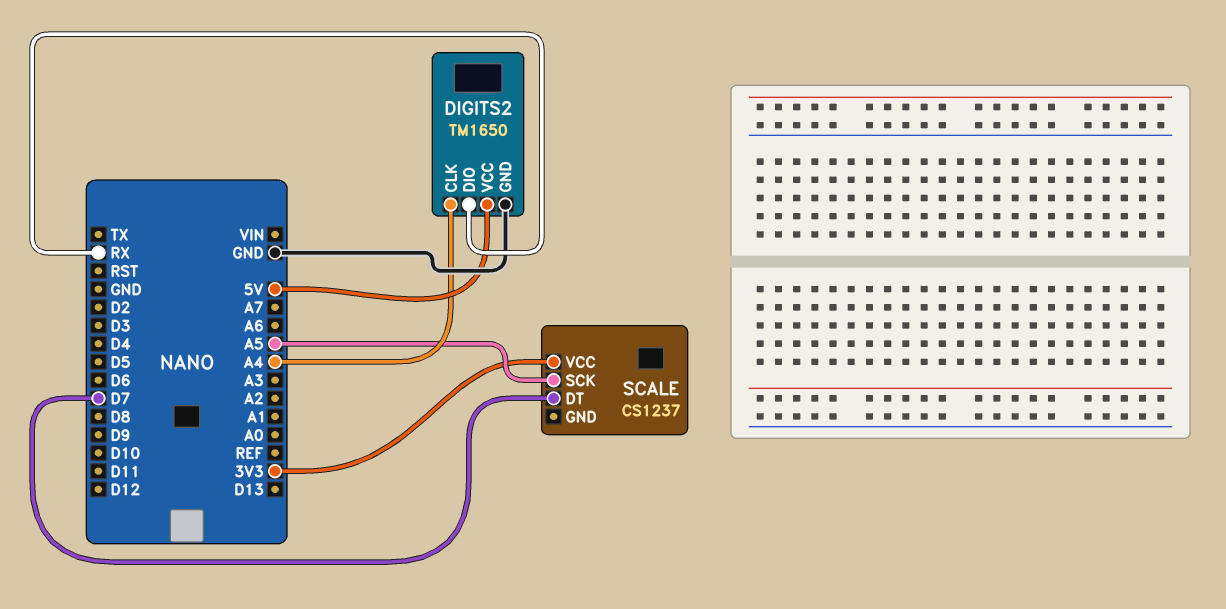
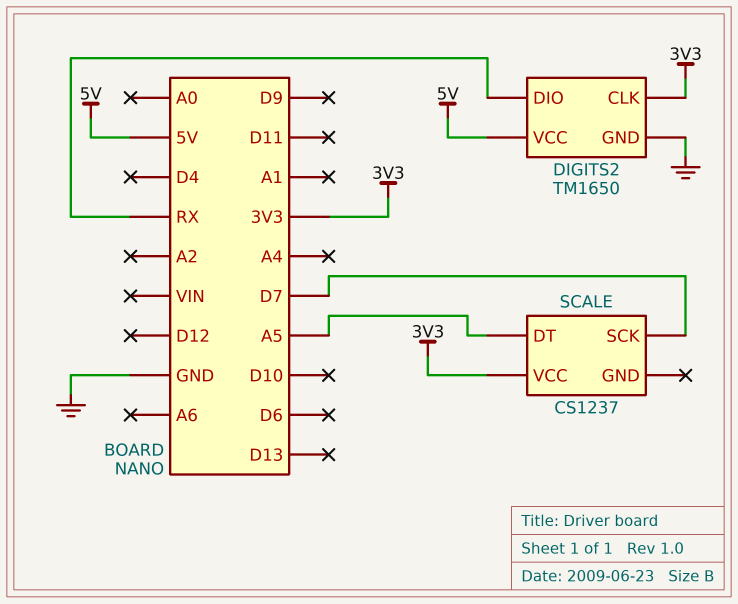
DIGITS2 pin CLK: A4 -> 3V3
SCALE pin DT: D7 -> A5
SCALE pin SCK: A5 -> D7

